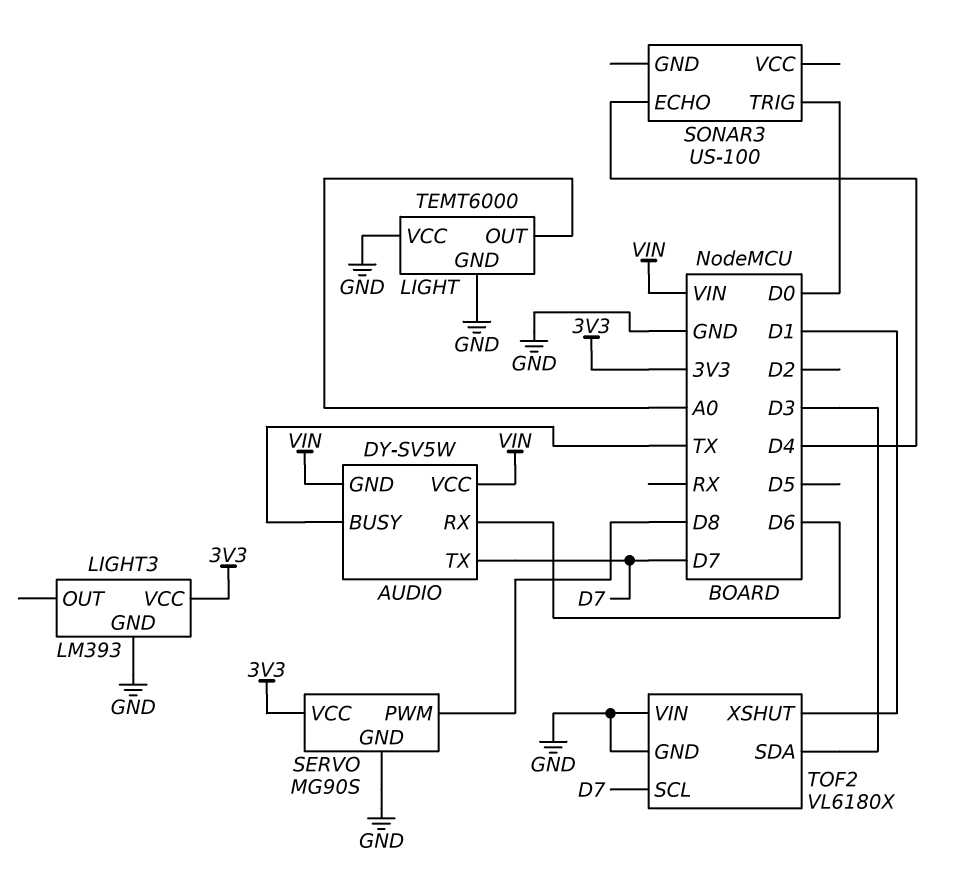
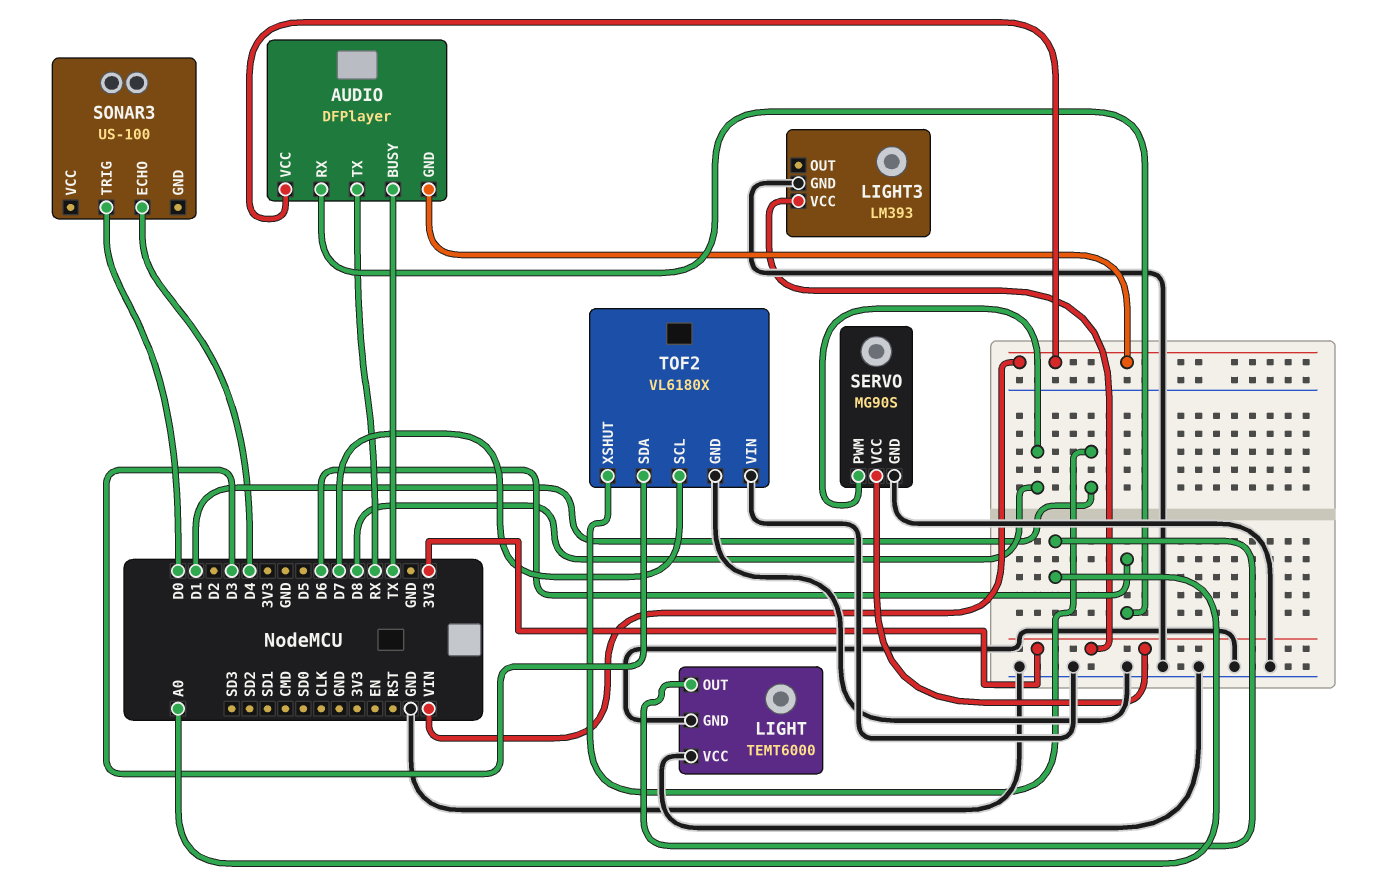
AUDIO: DY-SV5W -> DFPlayer
AUDIO pin TX: D7 -> RX

